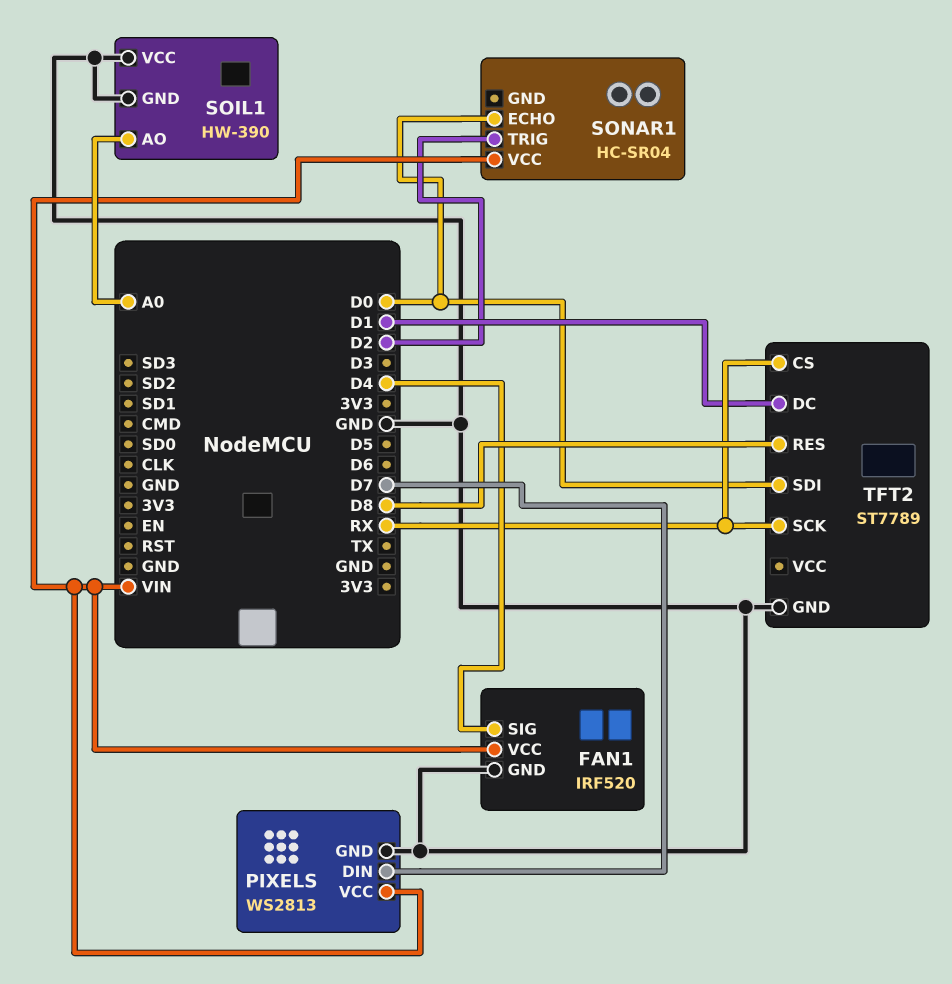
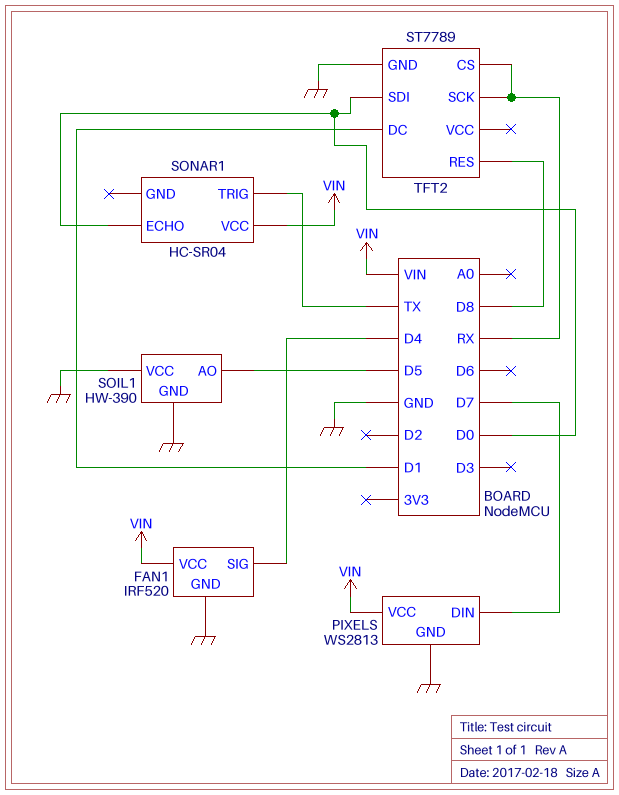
SOIL1 pin AO: A0 -> D5
SONAR1 pin TRIG: D2 -> TX

